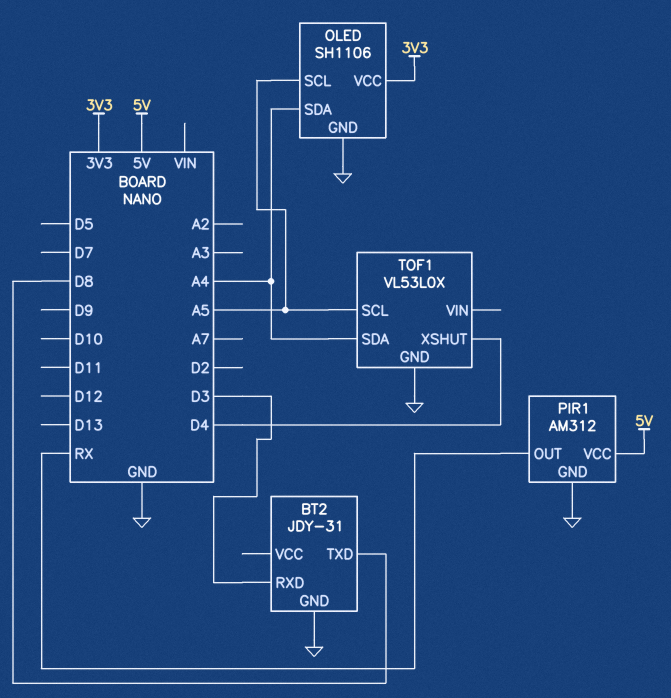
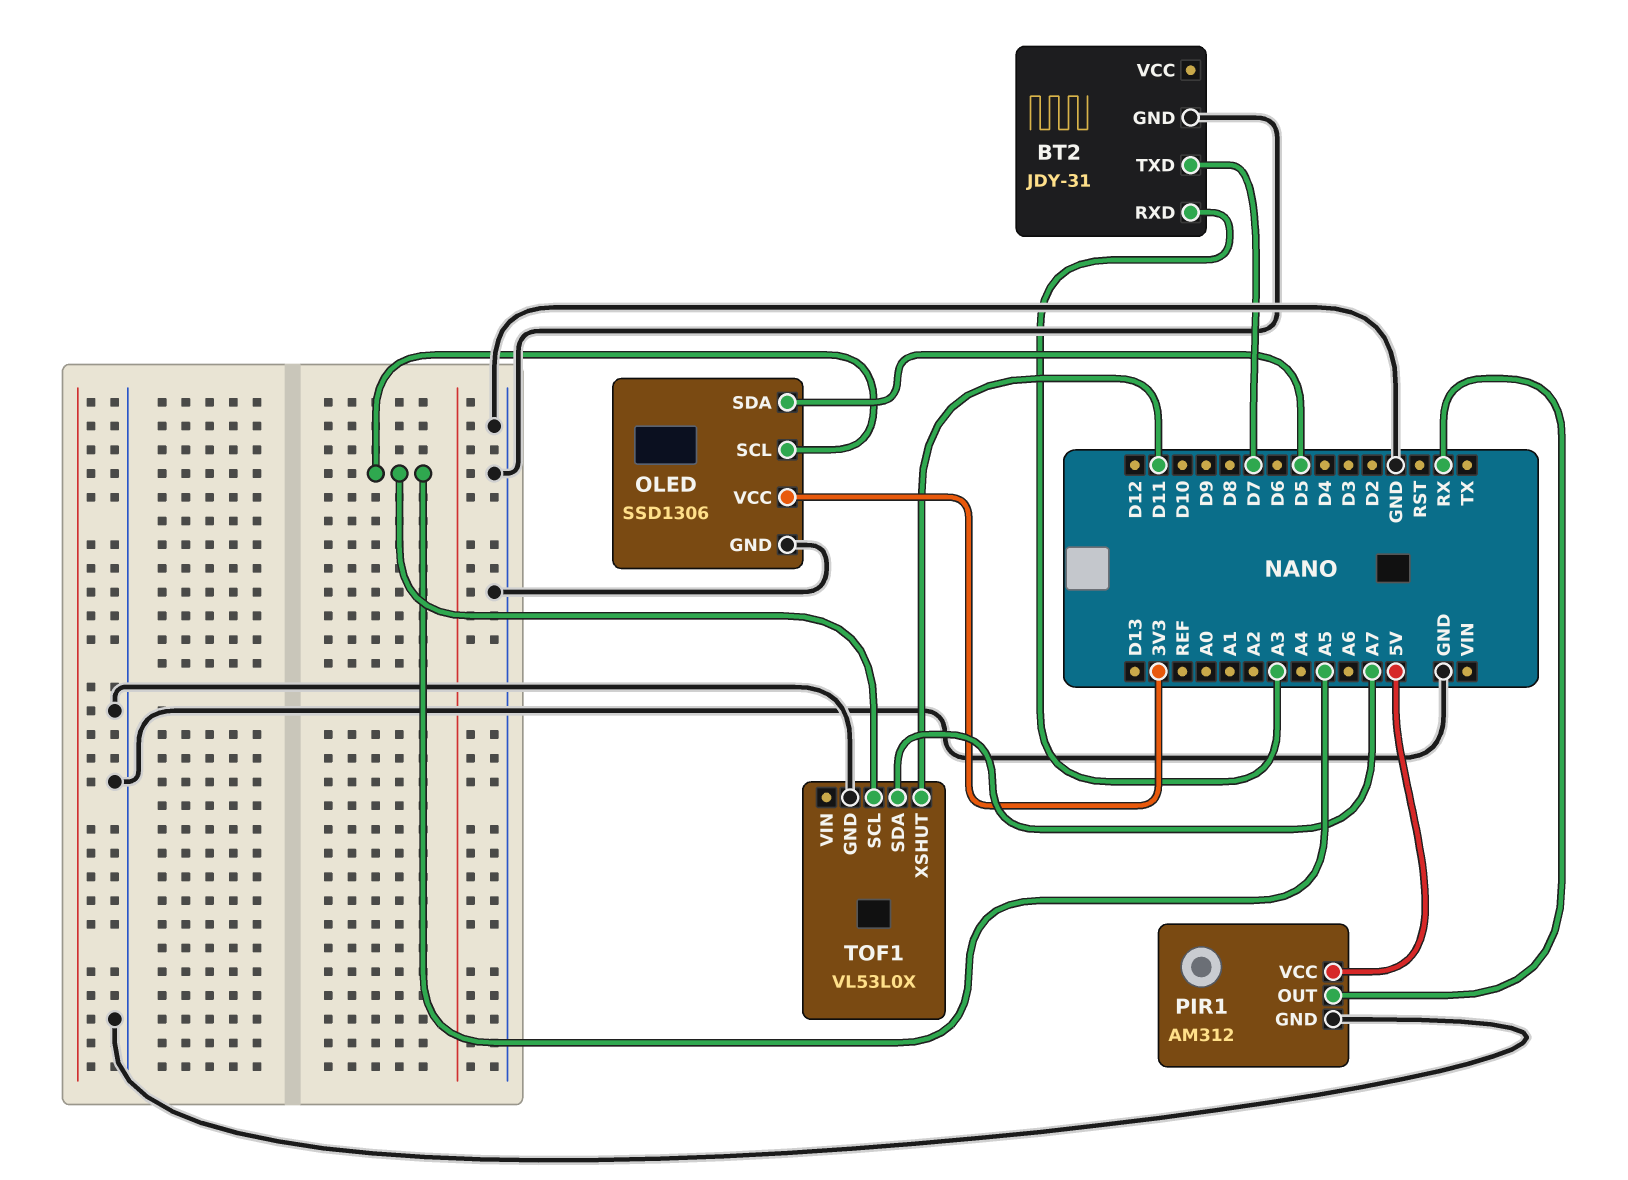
BT2 pin RXD: D3 -> A3
BT2 pin TXD: D8 -> D7
OLED: SH1106 -> SSD1306
OLED pin SDA: A4 -> D5
TOF1 pin SDA: A4 -> A7
TOF1 pin XSHUT: D4 -> D11

